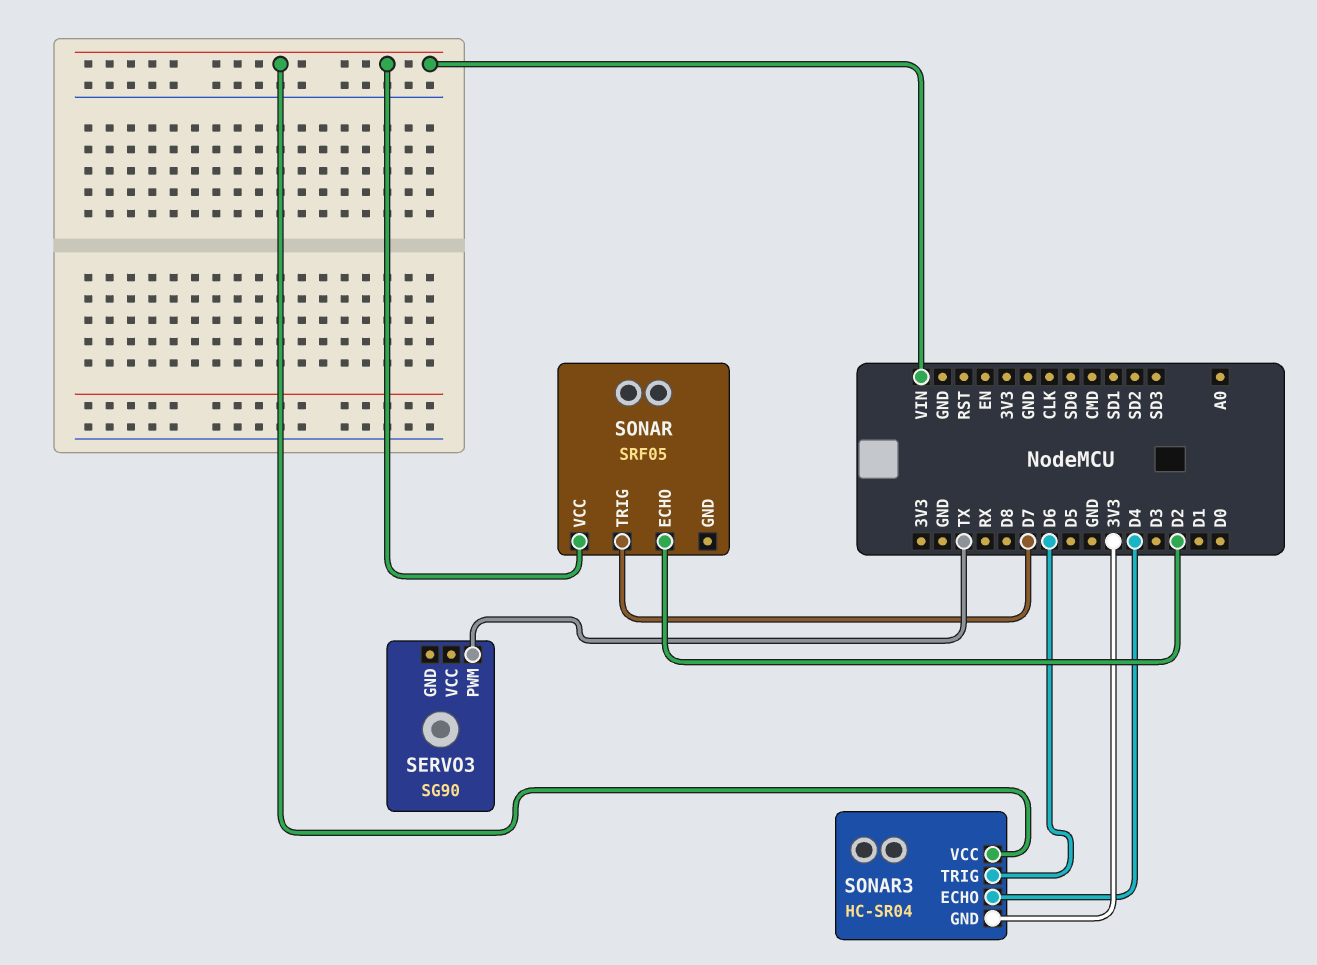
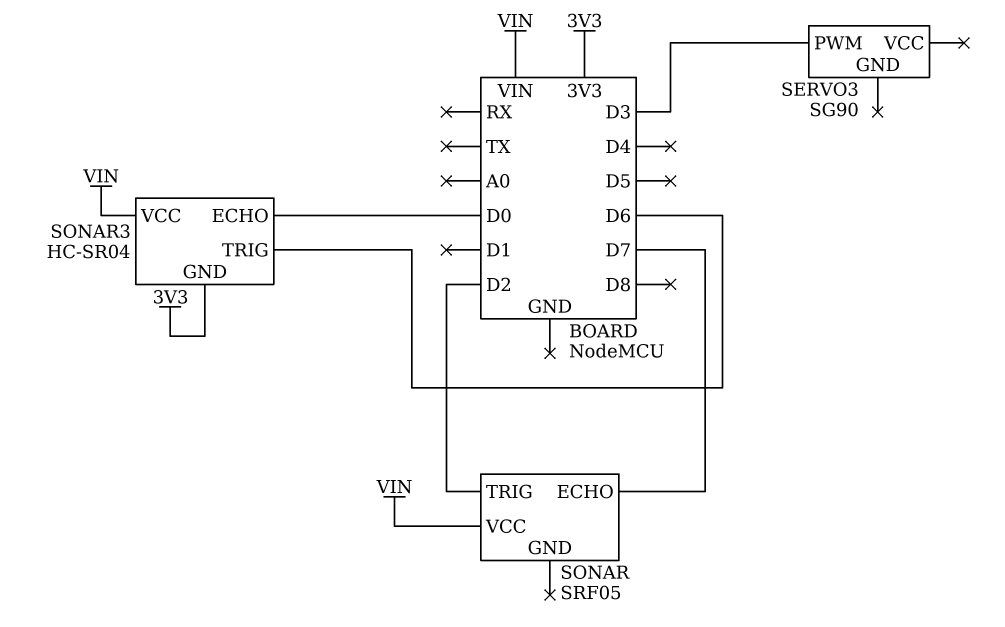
SERVO3 pin PWM: TX -> D3
SONAR pin ECHO: D2 -> D7
SONAR pin TRIG: D7 -> D2
SONAR3 pin ECHO: D4 -> D0

